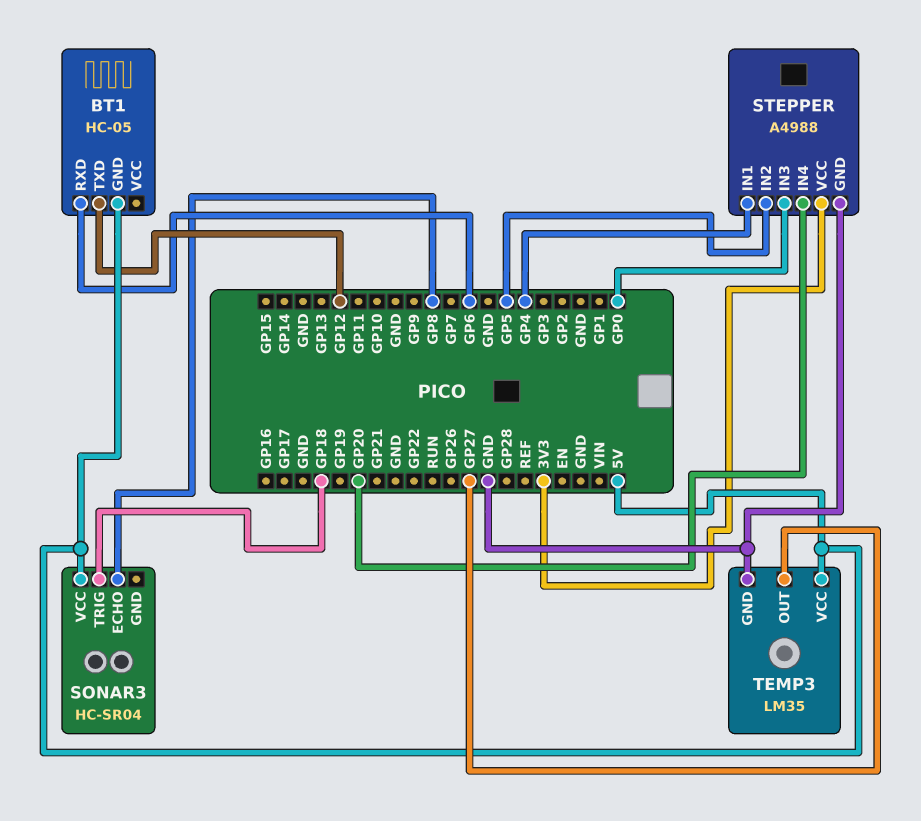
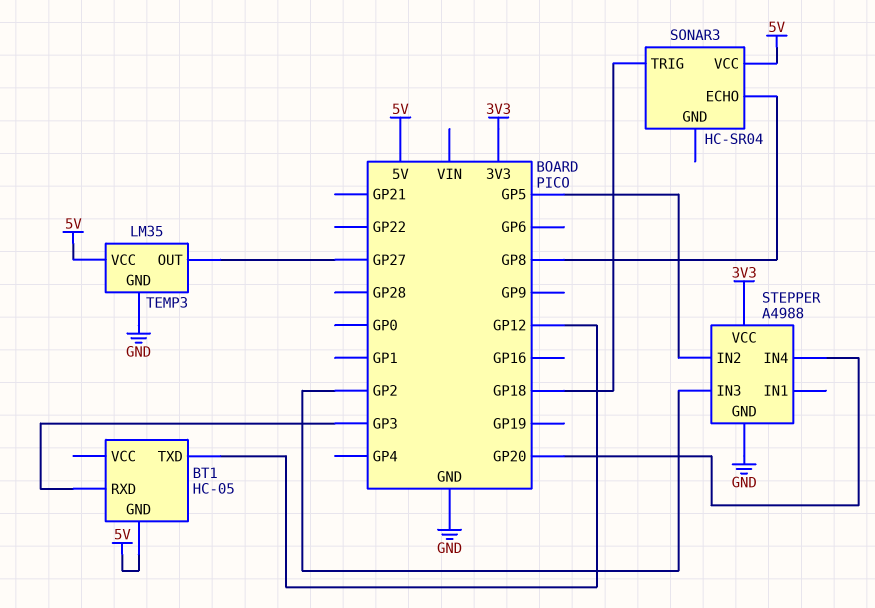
BT1 pin RXD: GP6 -> GP3
STEPPER pin IN1: GP4 -> none
STEPPER pin IN3: GP0 -> GP2

